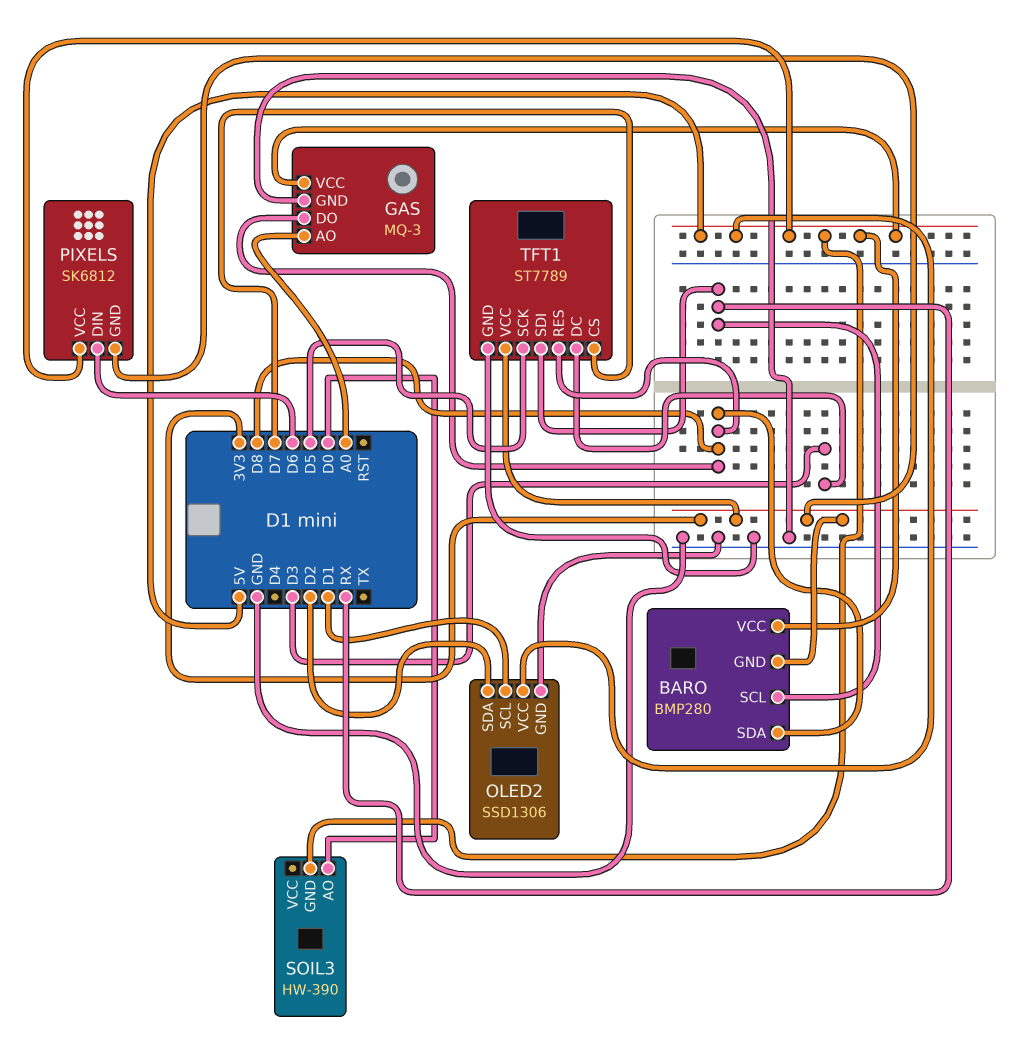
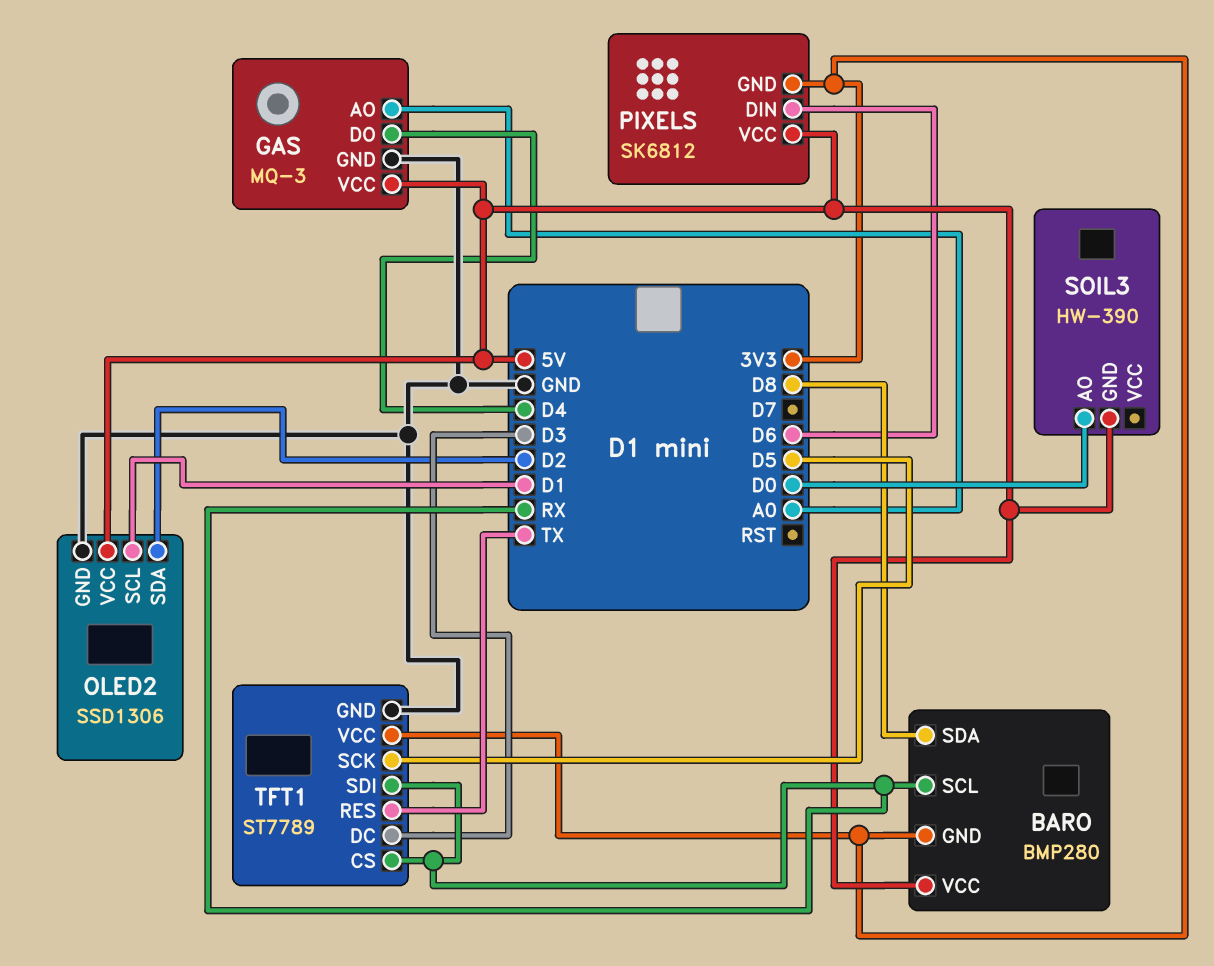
GAS pin DO: D8 -> D4
TFT1 pin CS: D7 -> RX
TFT1 pin RES: D8 -> TX

